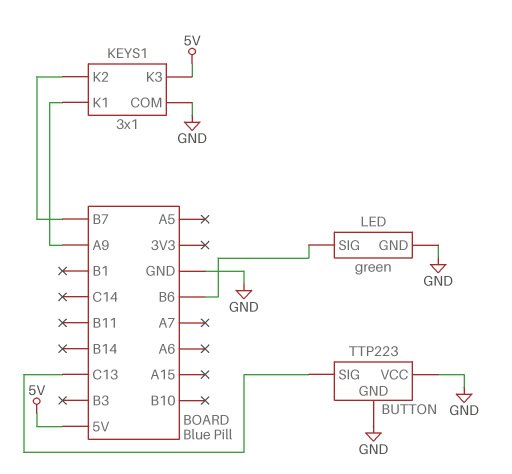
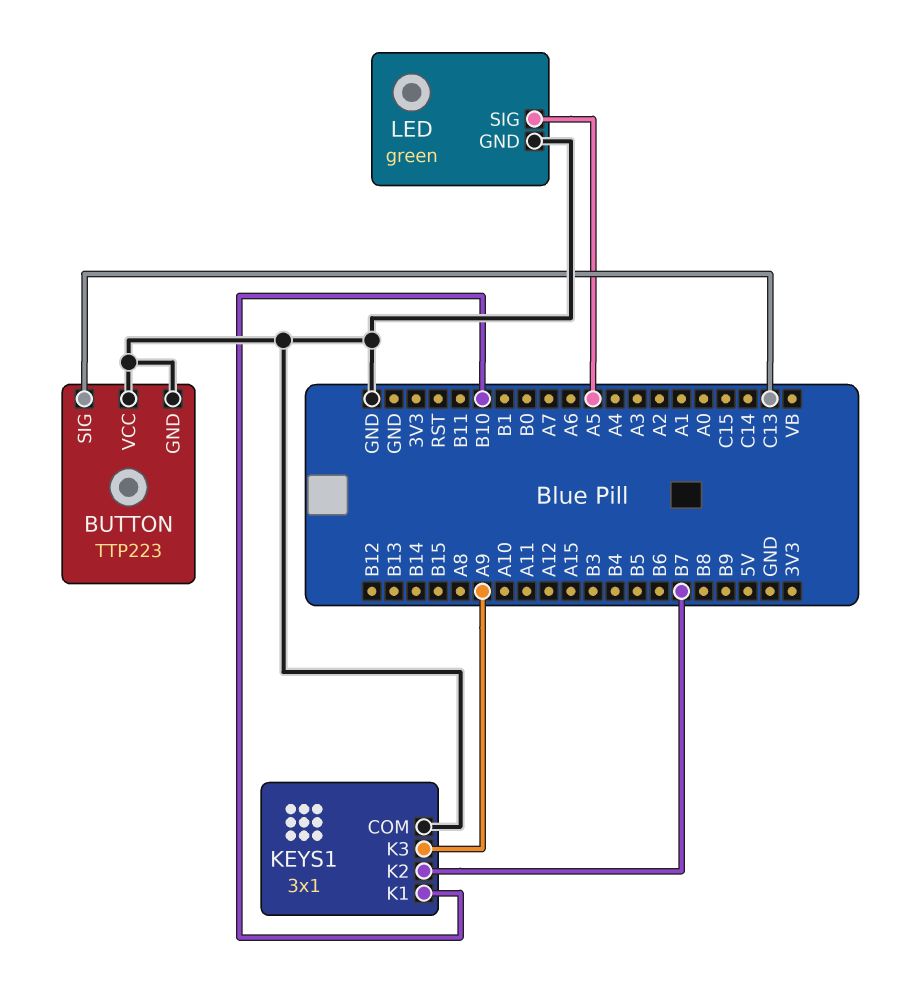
KEYS1 pin K1: A9 -> B10
KEYS1 pin K3: 5V -> A9
LED pin SIG: B6 -> A5

